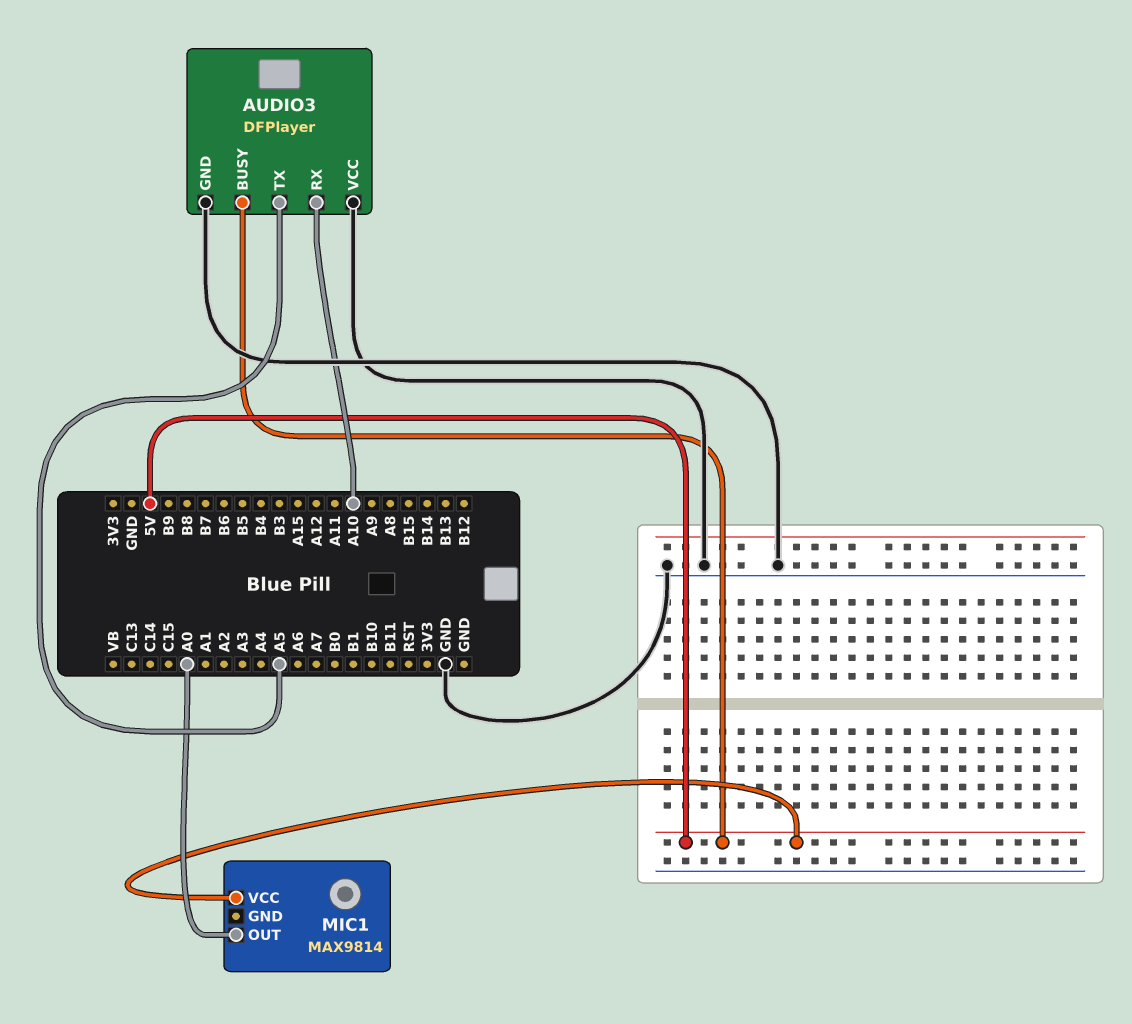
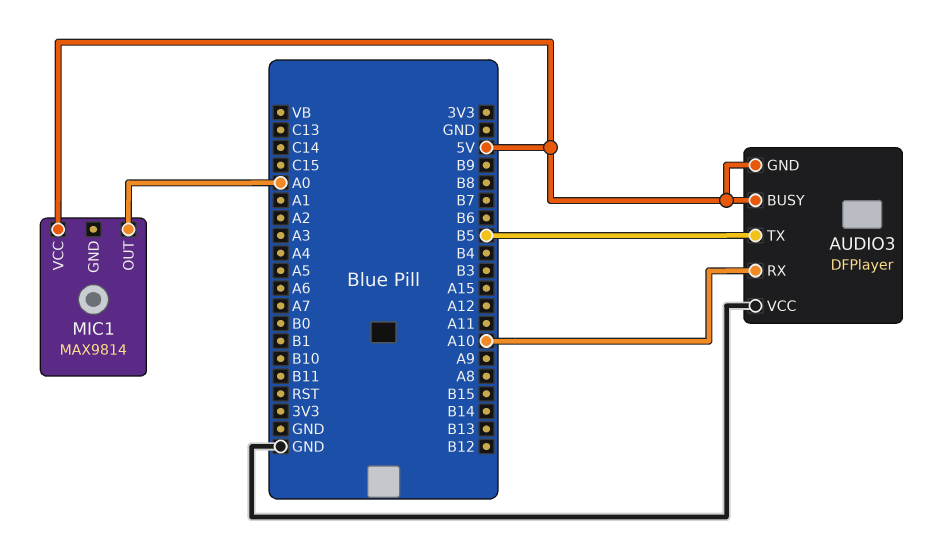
AUDIO3 pin GND: GND -> 5V
AUDIO3 pin TX: A5 -> B5

